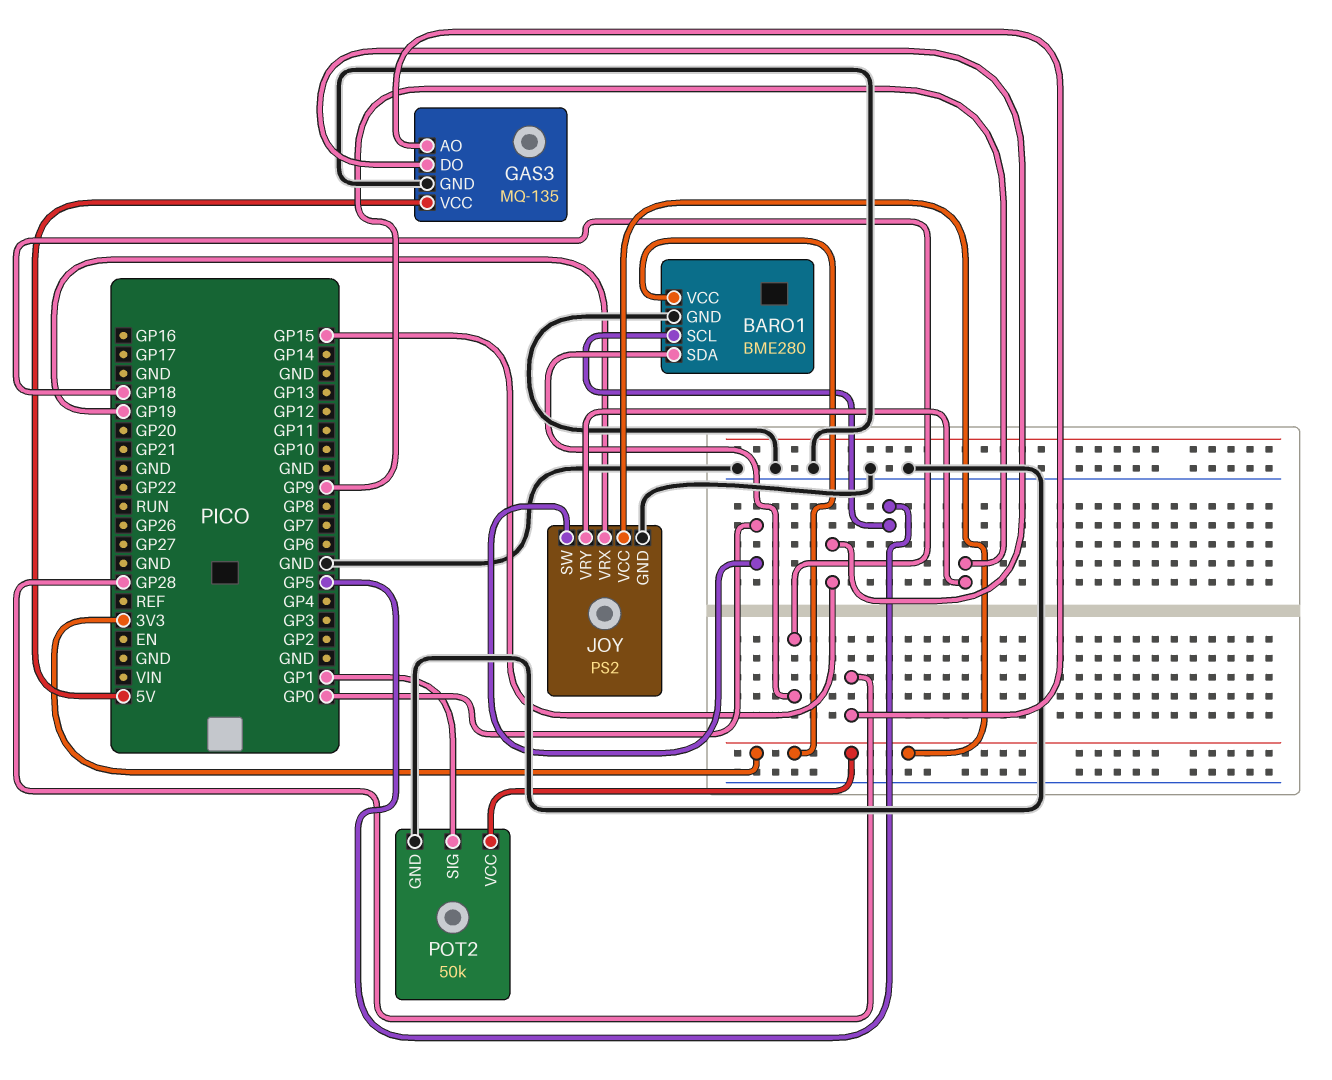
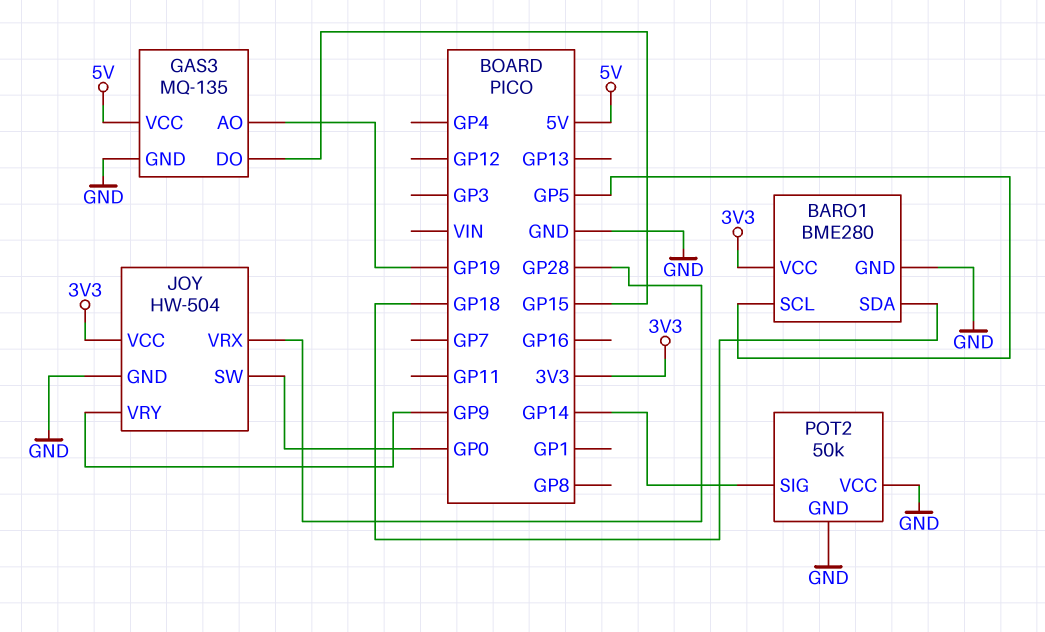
GAS3 pin AO: GP28 -> GP19
JOY: PS2 -> HW-504
JOY pin VRX: GP19 -> GP28
POT2 pin SIG: GP1 -> GP14
POT2 pin VCC: 3V3 -> GND

